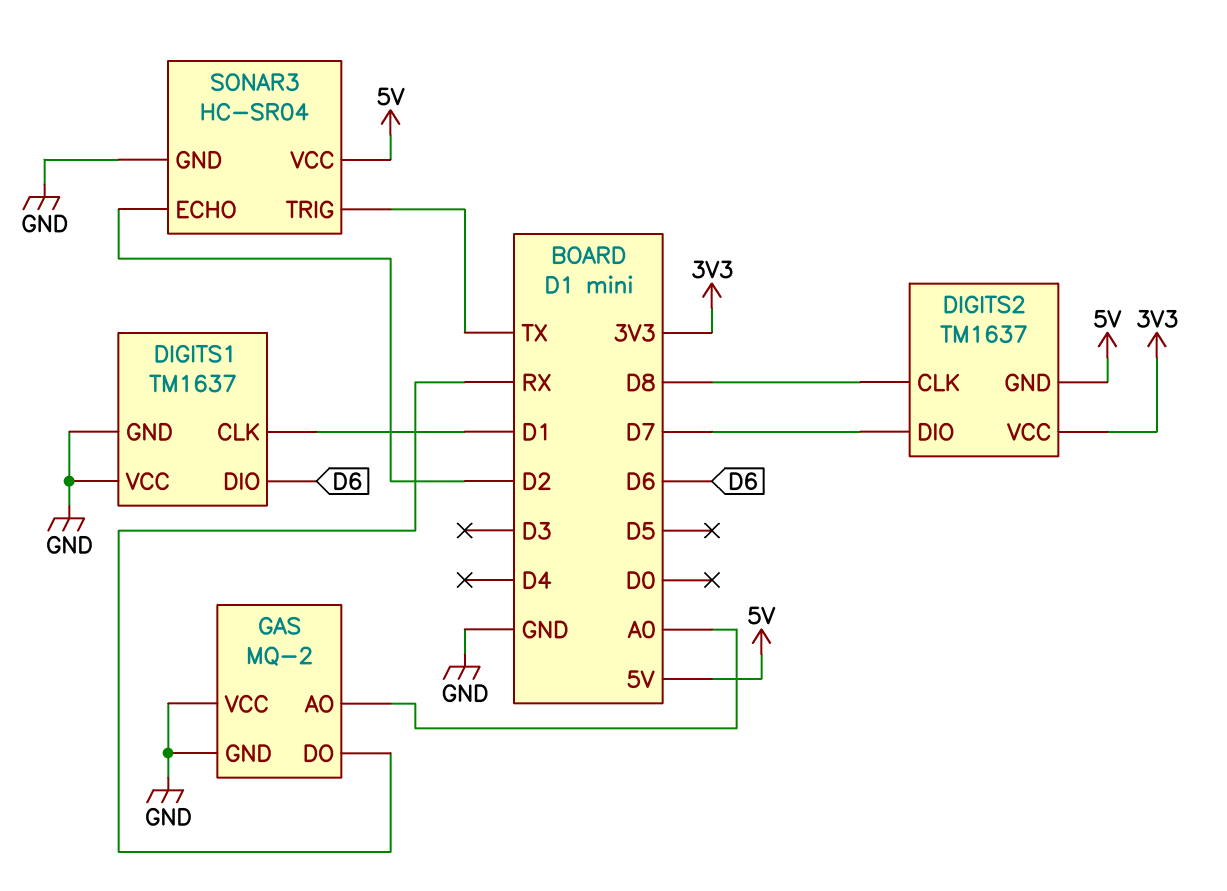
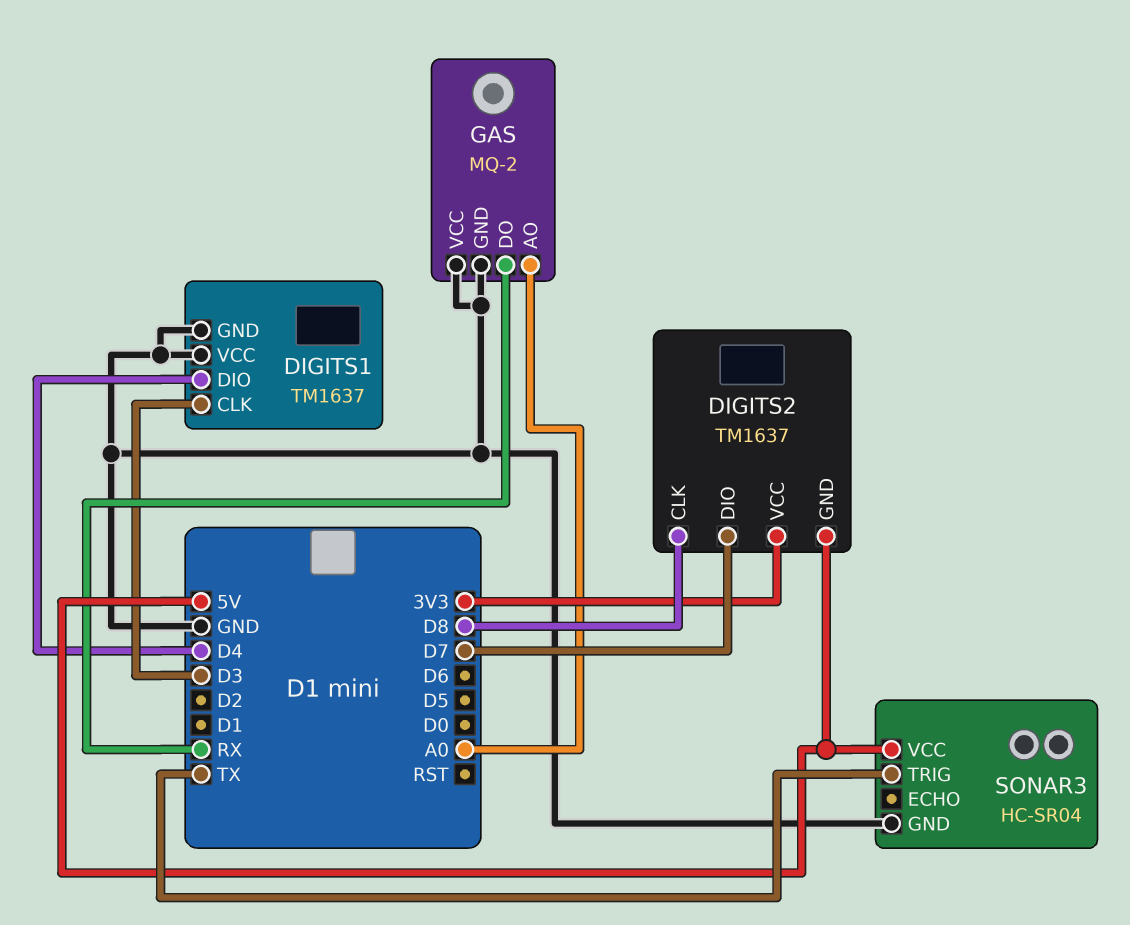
DIGITS1 pin CLK: D1 -> D3
DIGITS1 pin DIO: D6 -> D4
SONAR3 pin ECHO: D2 -> none

